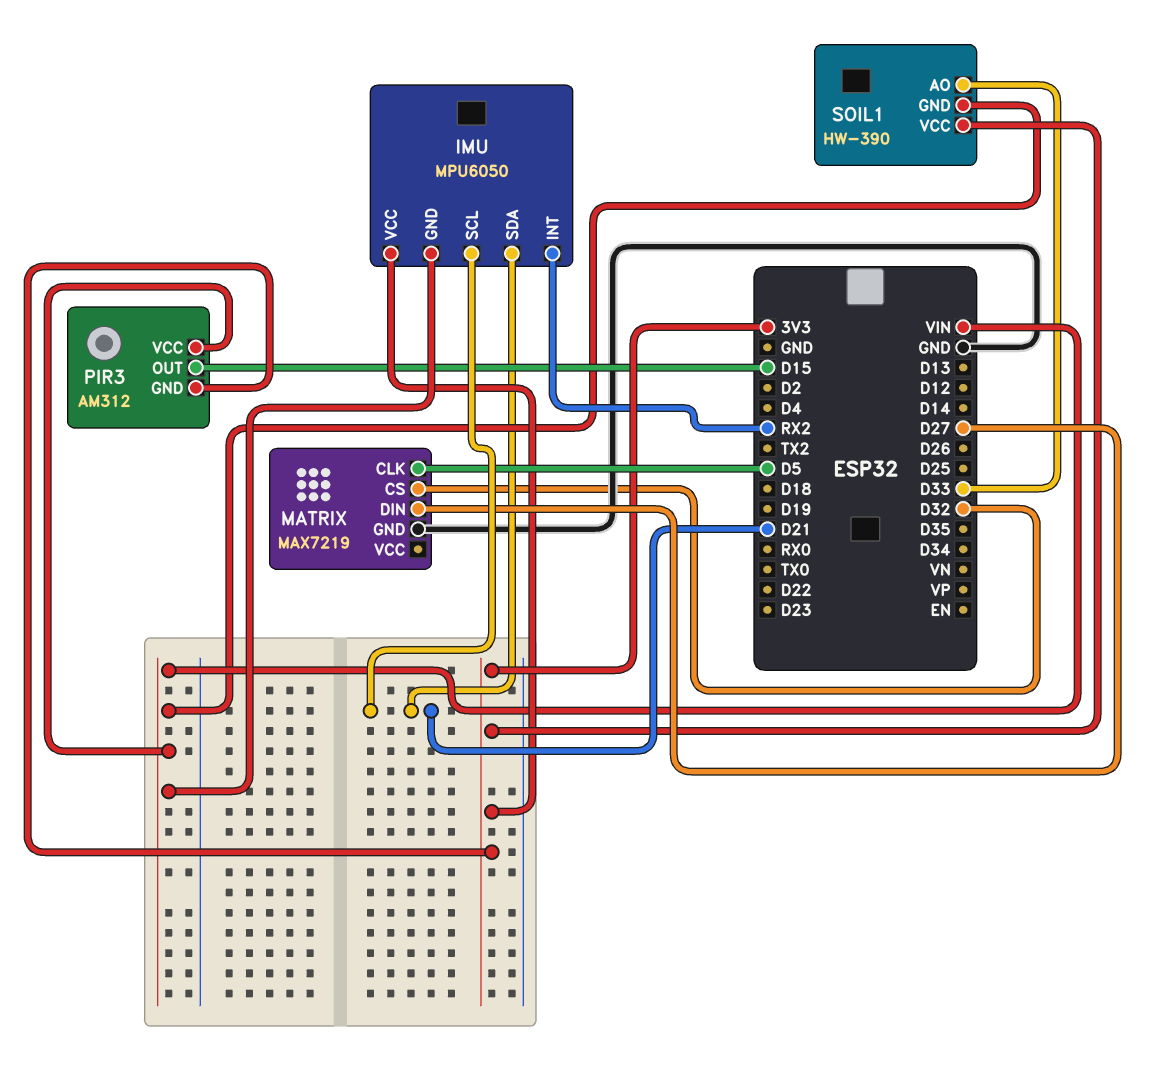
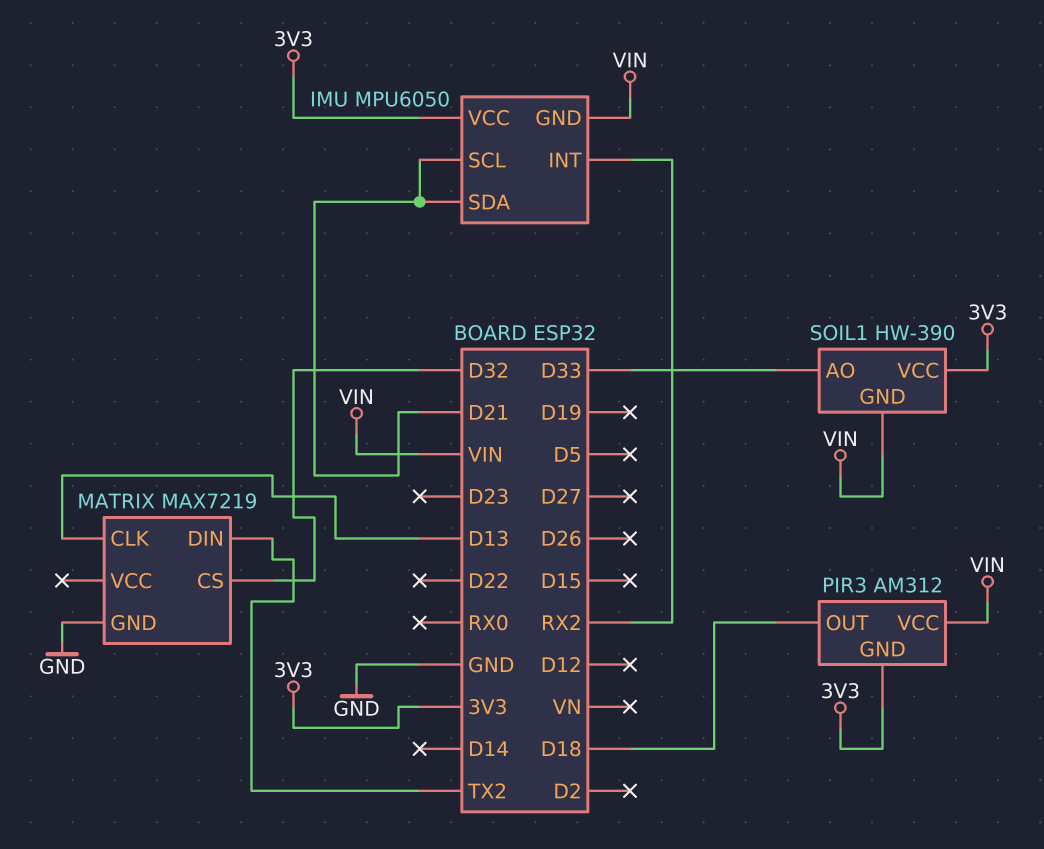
MATRIX pin CLK: D5 -> D13
MATRIX pin DIN: D27 -> TX2
PIR3 pin OUT: D15 -> D18

